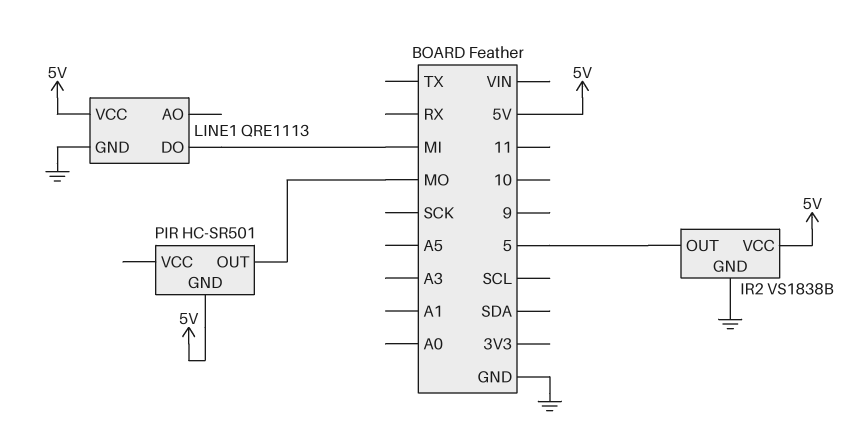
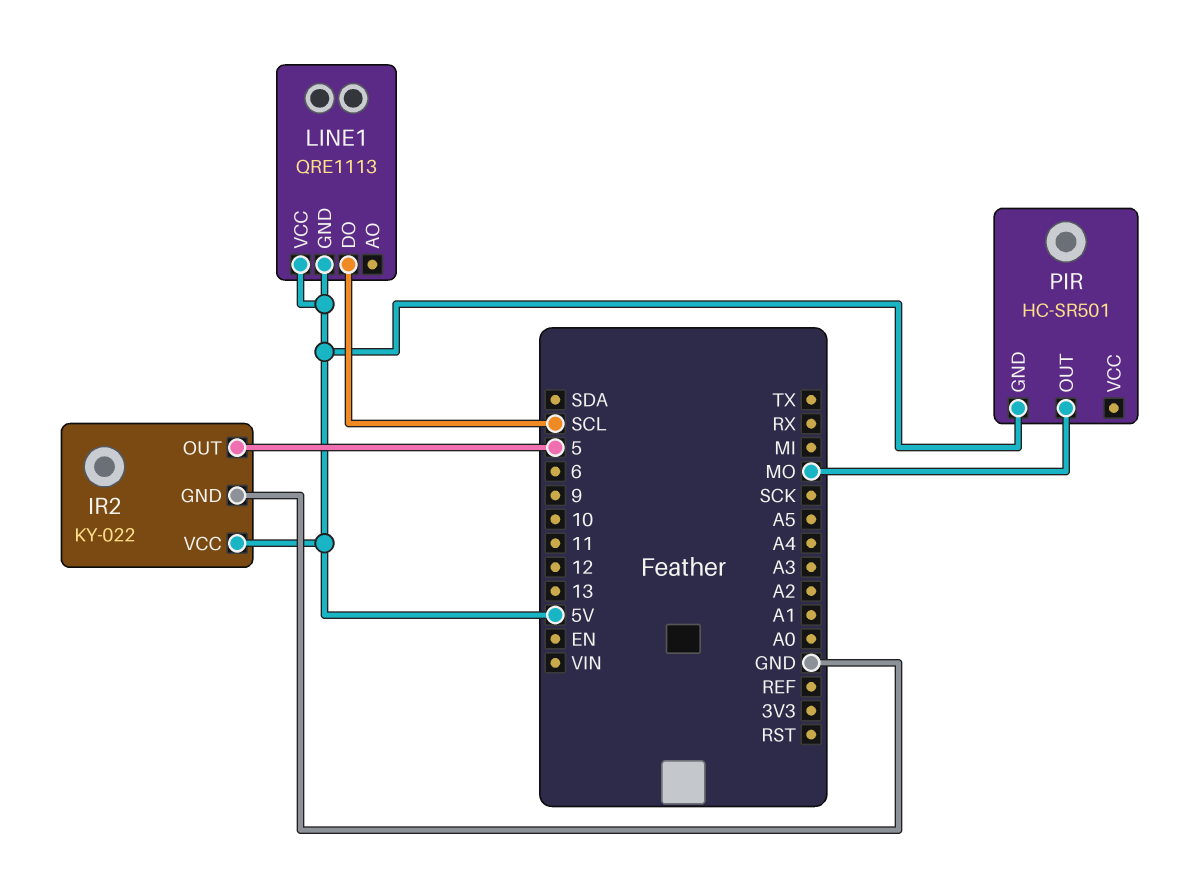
IR2: VS1838B -> KY-022
LINE1 pin DO: MI -> SCL
LINE1 pin GND: GND -> 5V

